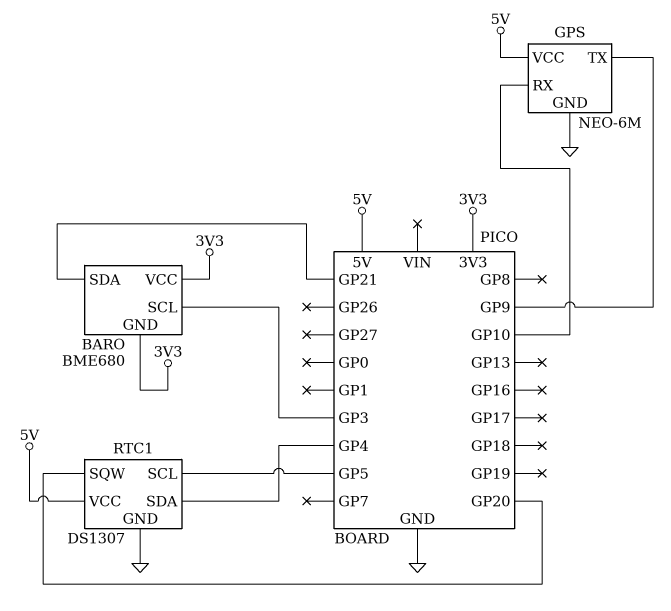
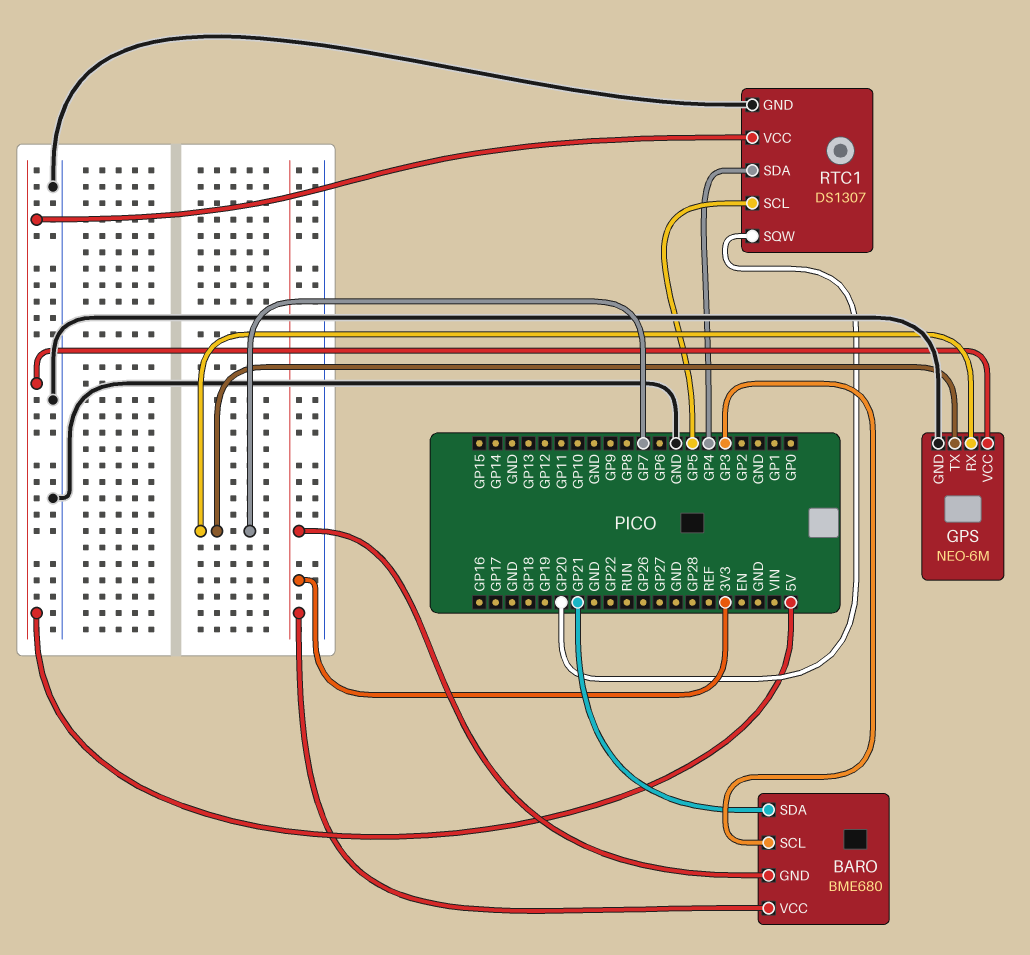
GPS pin RX: GP10 -> GP7
GPS pin TX: GP9 -> GP7

